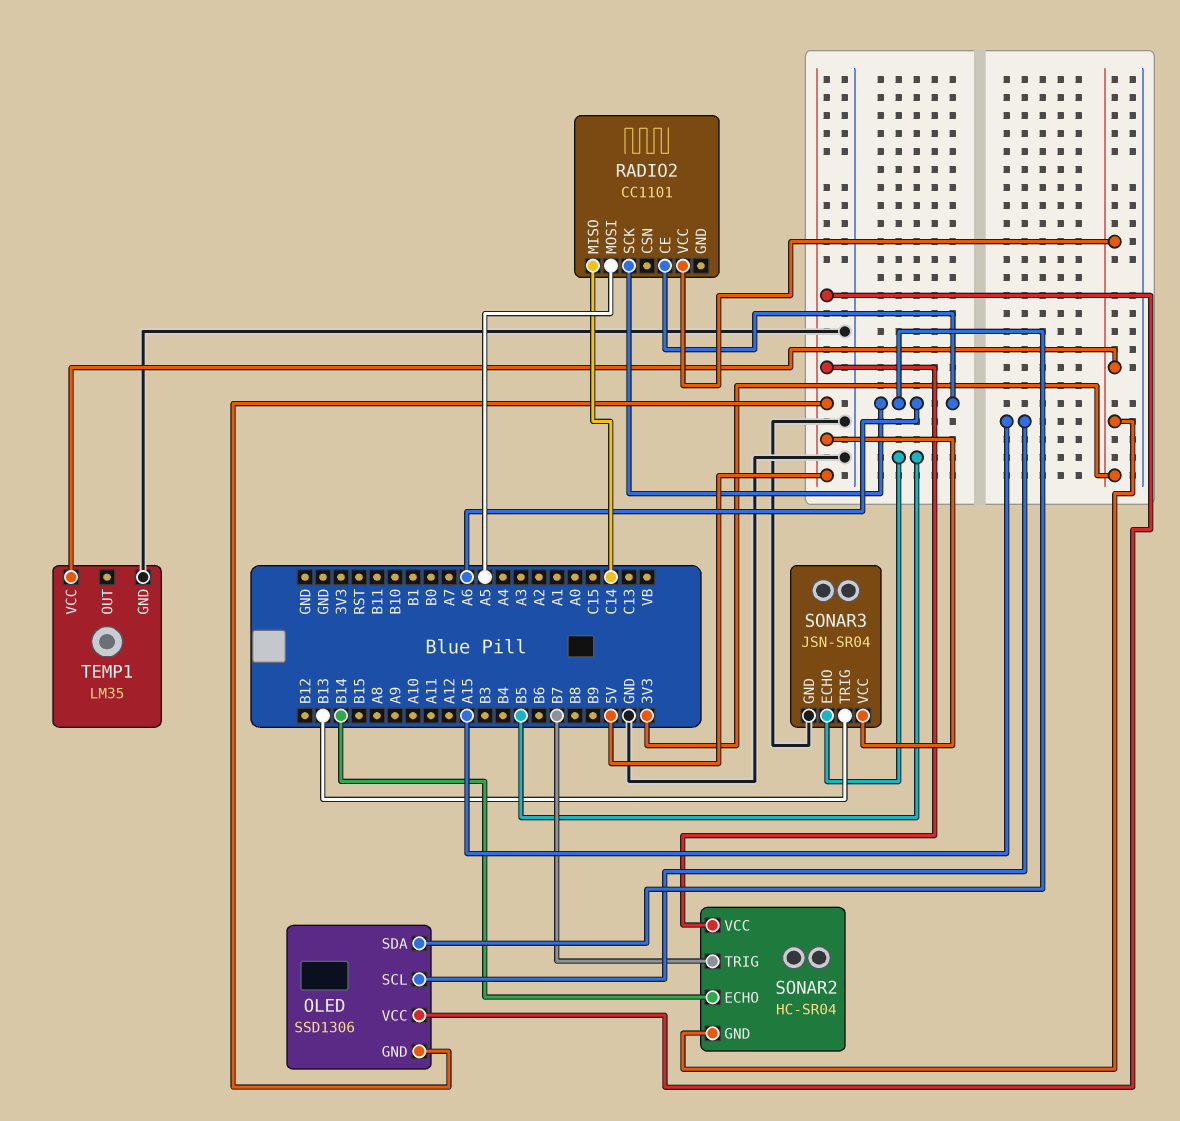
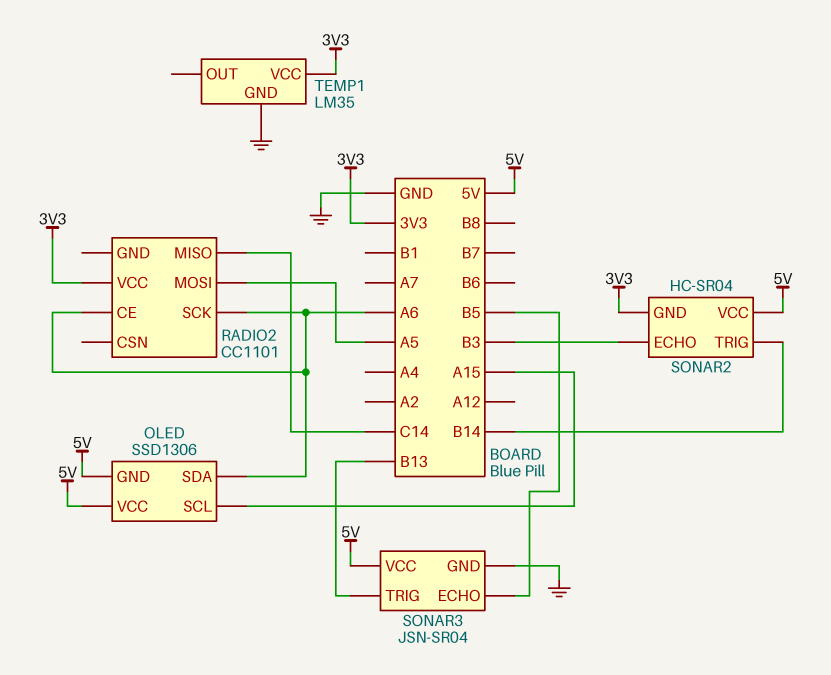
SONAR2 pin ECHO: B14 -> B3
SONAR2 pin TRIG: B7 -> B14

